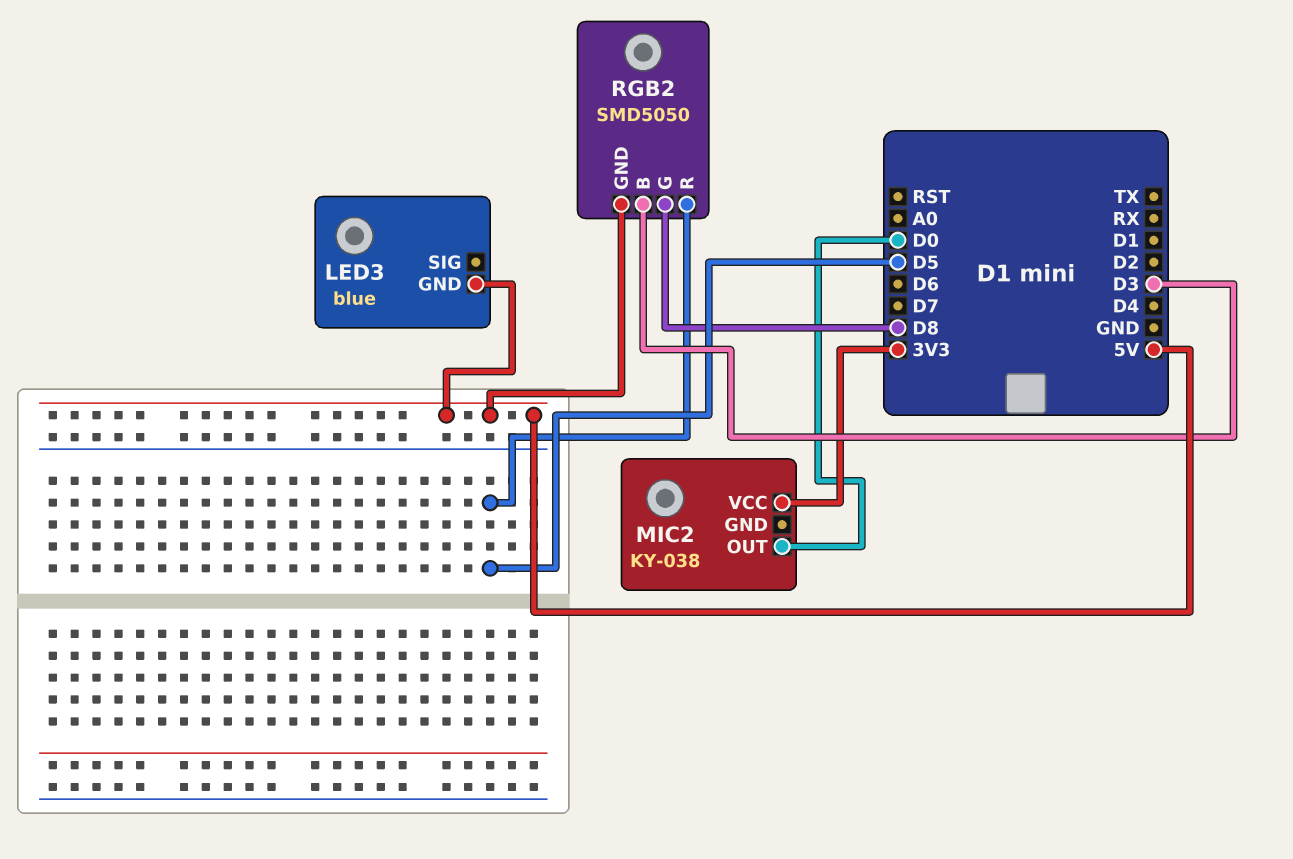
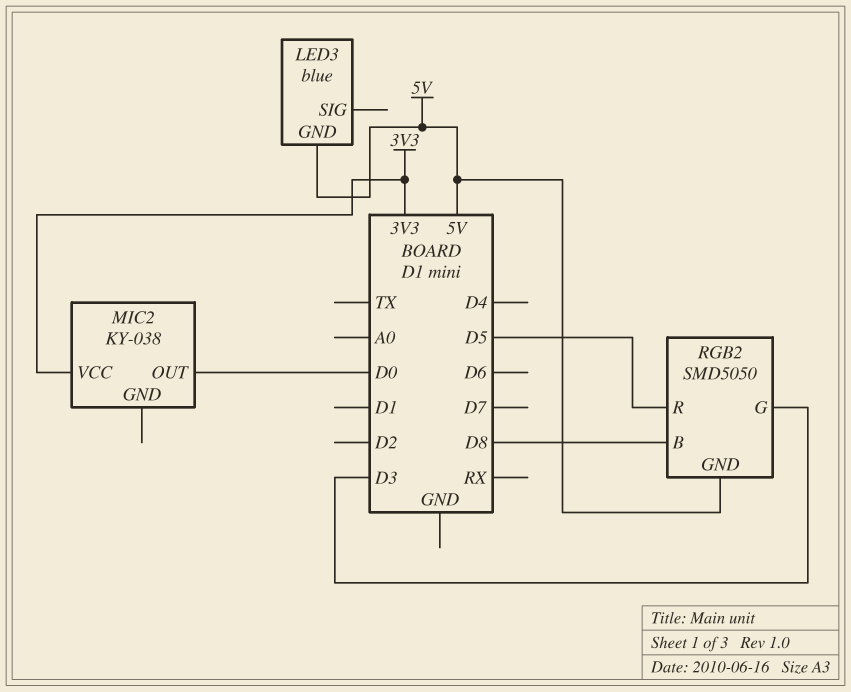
RGB2 pin B: D3 -> D8
RGB2 pin G: D8 -> D3

